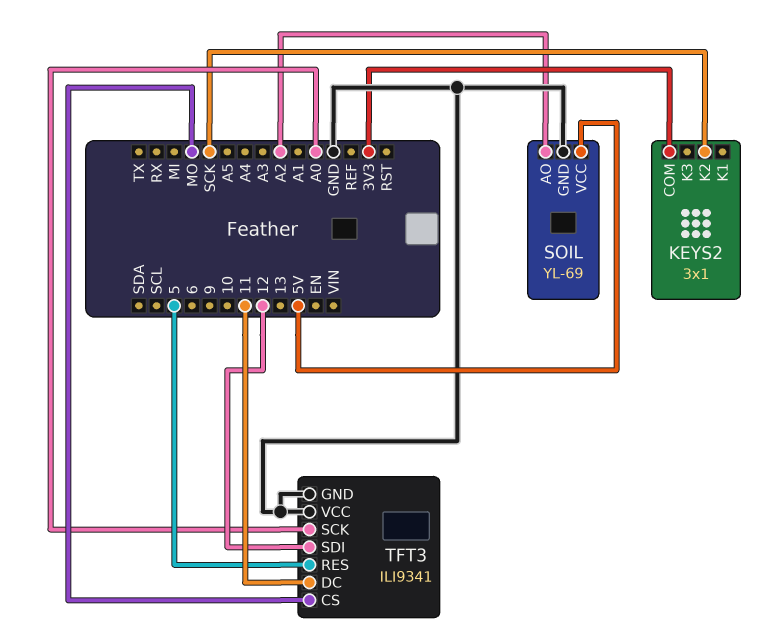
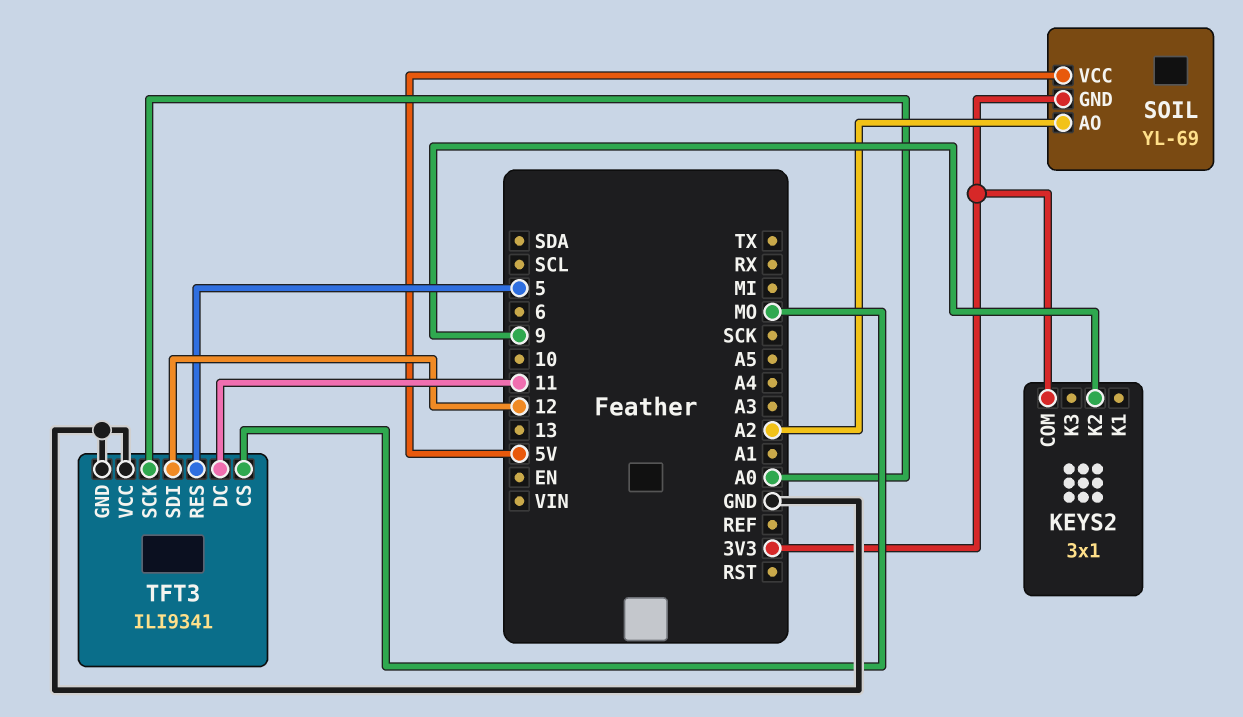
KEYS2 pin K2: SCK -> 9
SOIL pin GND: GND -> 3V3

